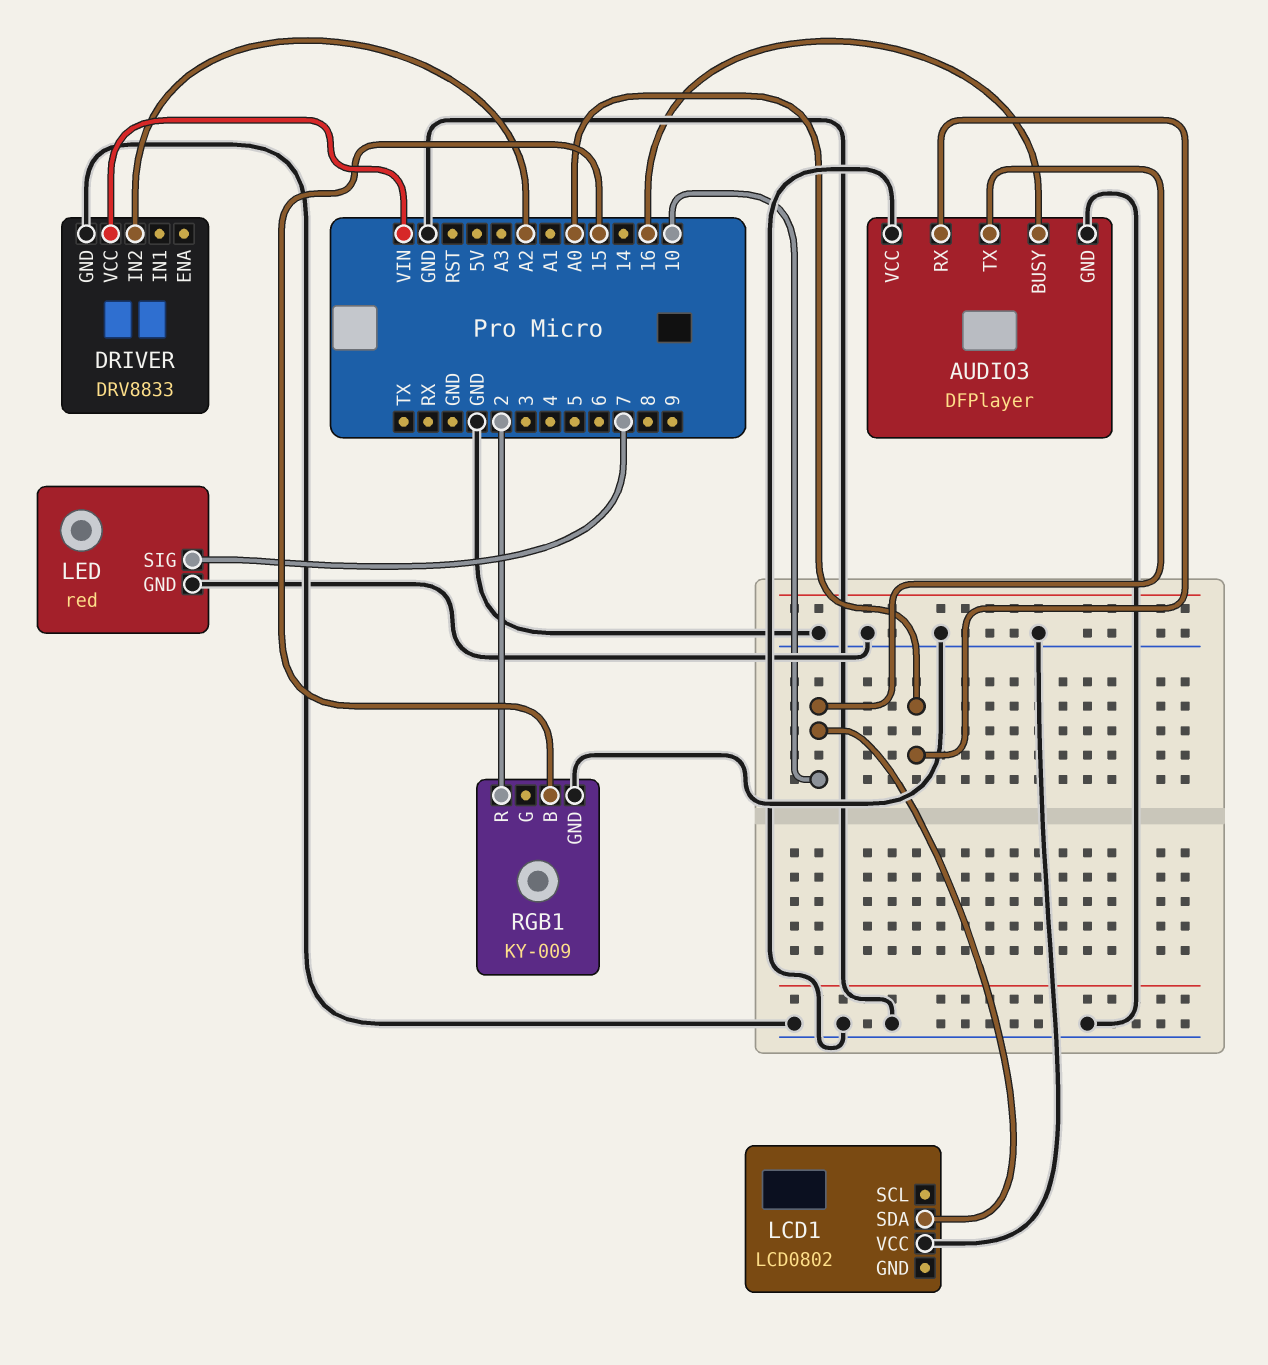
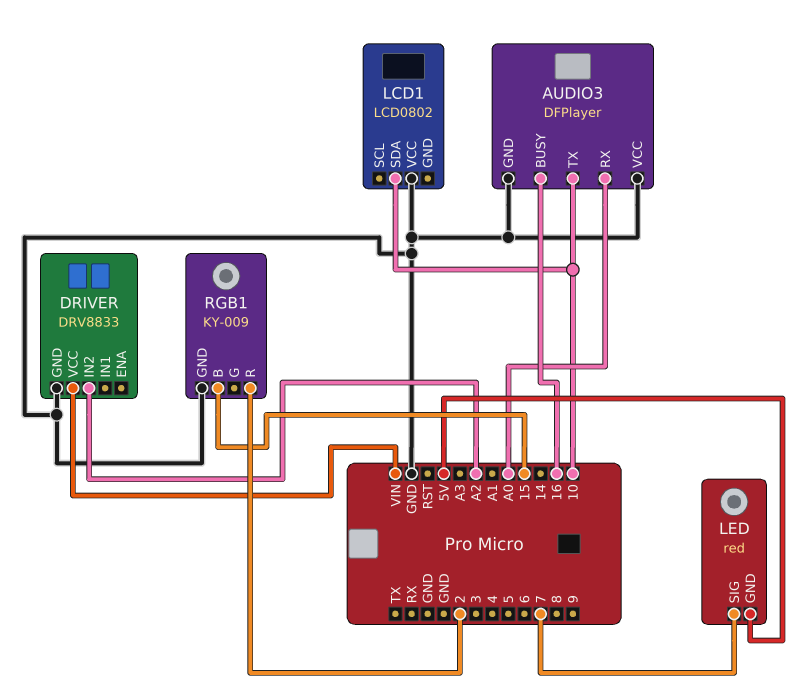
LED pin GND: GND -> 5V

